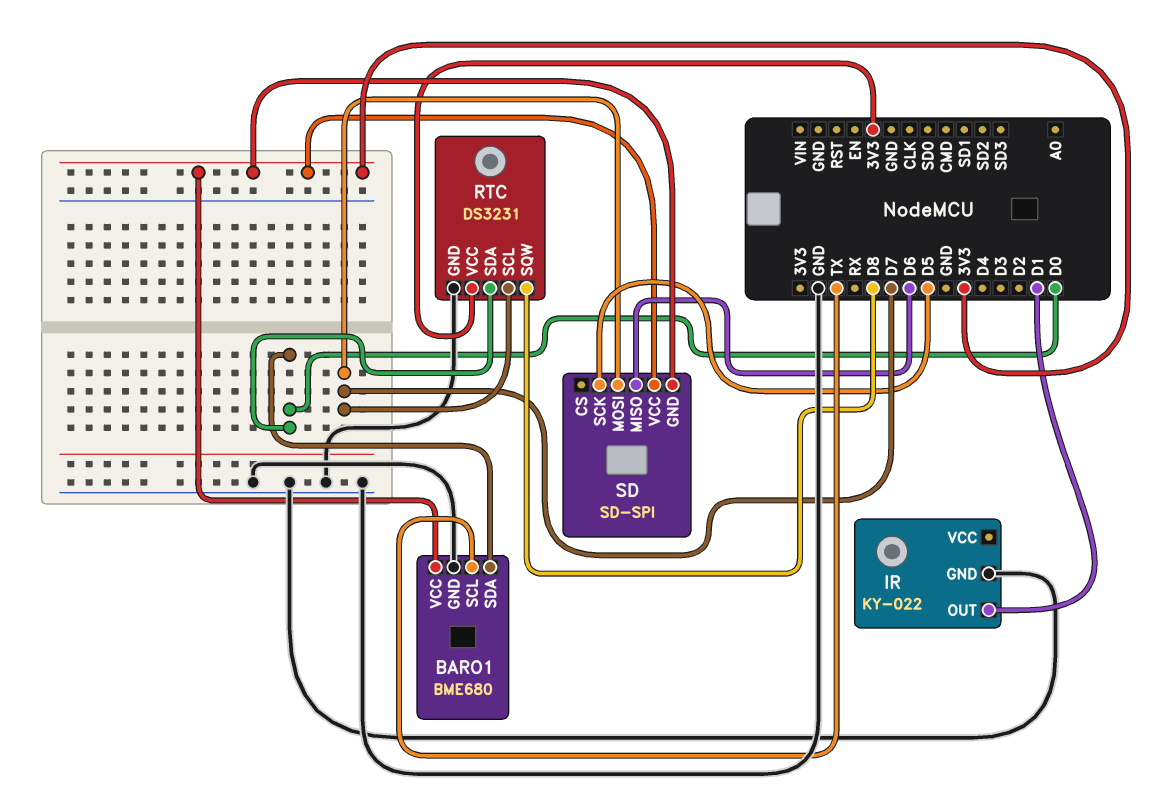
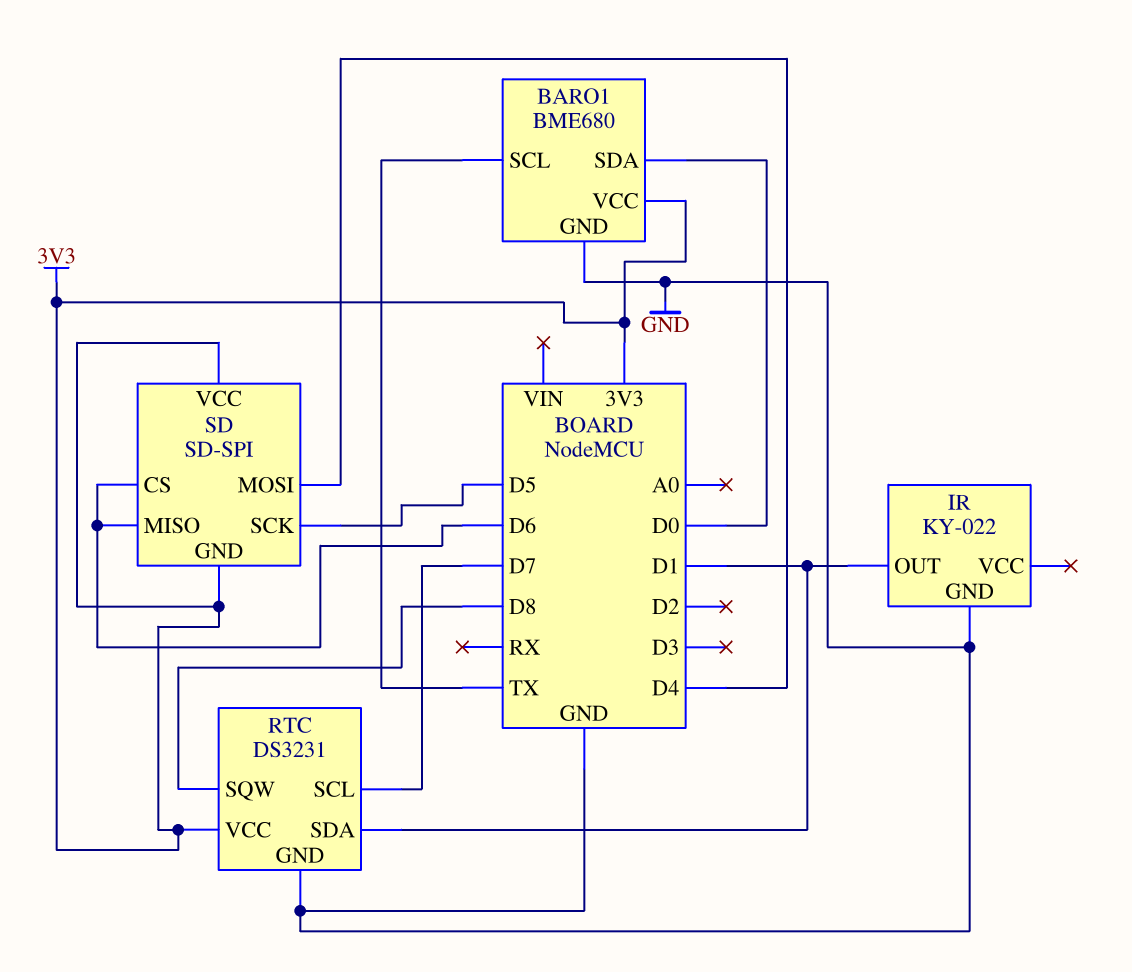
RTC pin SDA: D0 -> D1
SD pin CS: none -> D6
SD pin MOSI: D7 -> D4

